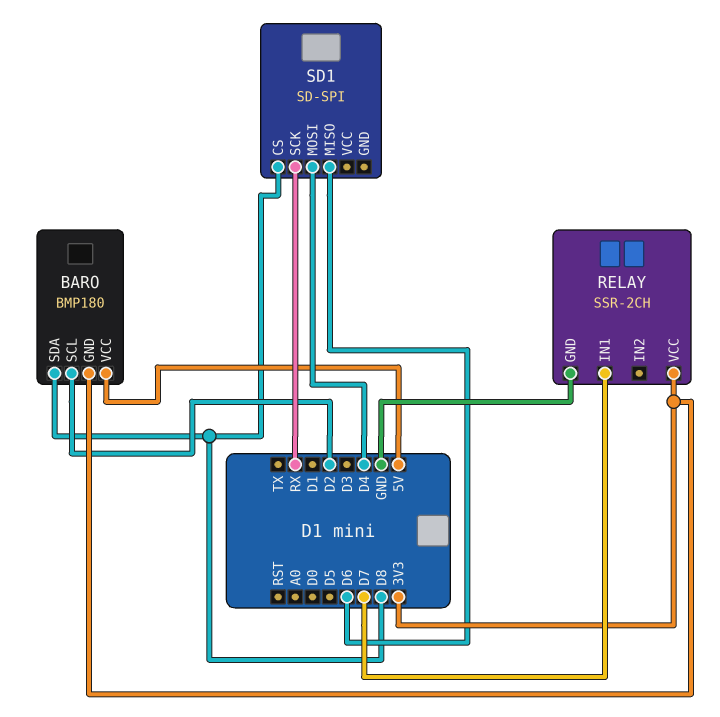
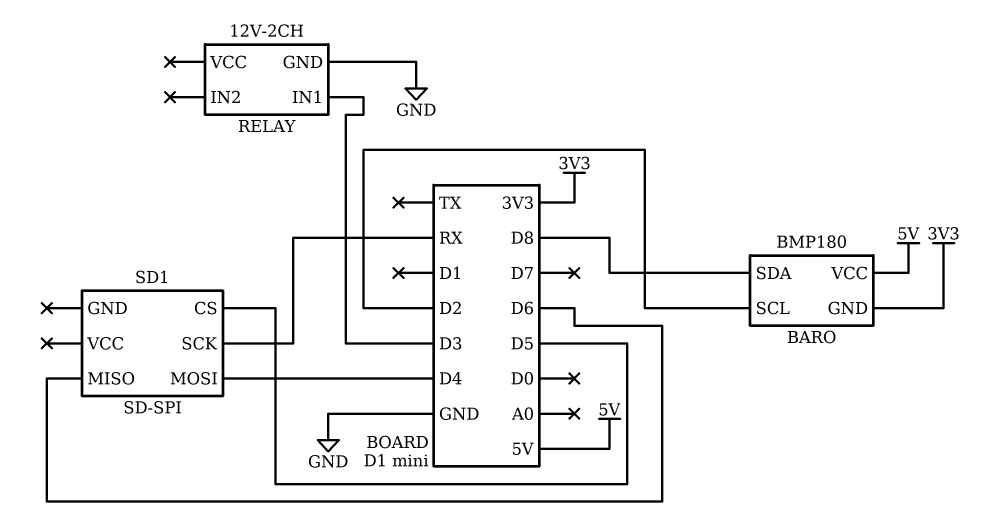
RELAY: SSR-2CH -> 12V-2CH
RELAY pin IN1: D7 -> D3
RELAY pin VCC: 3V3 -> none
SD1 pin CS: D8 -> D5

